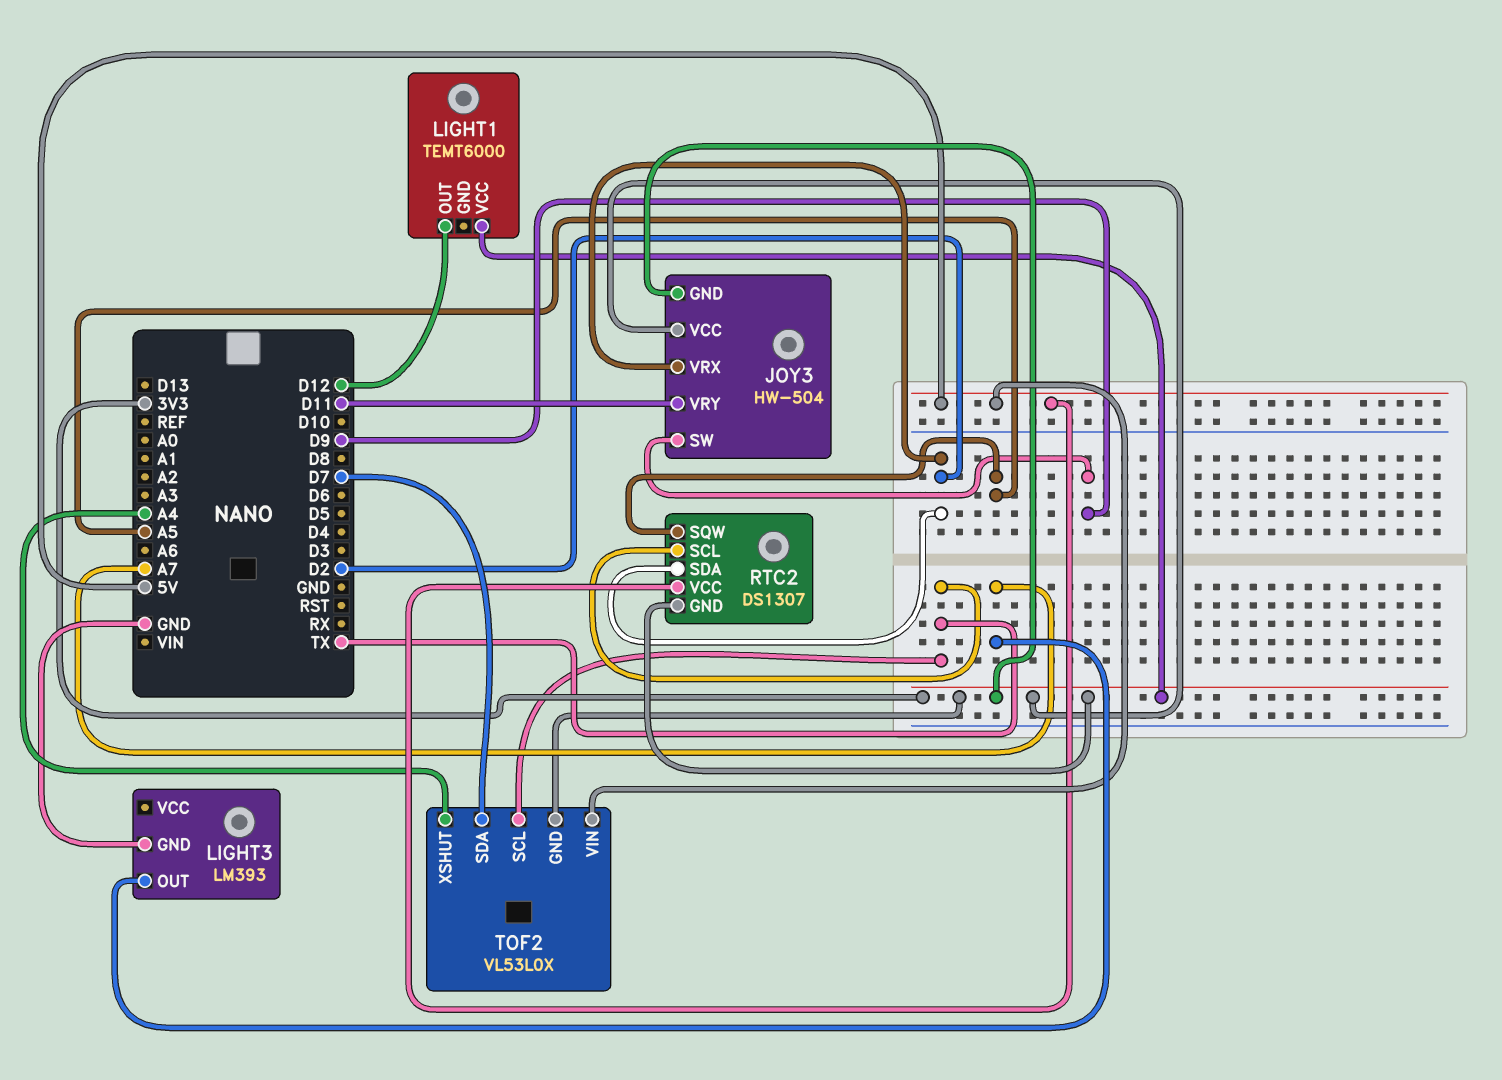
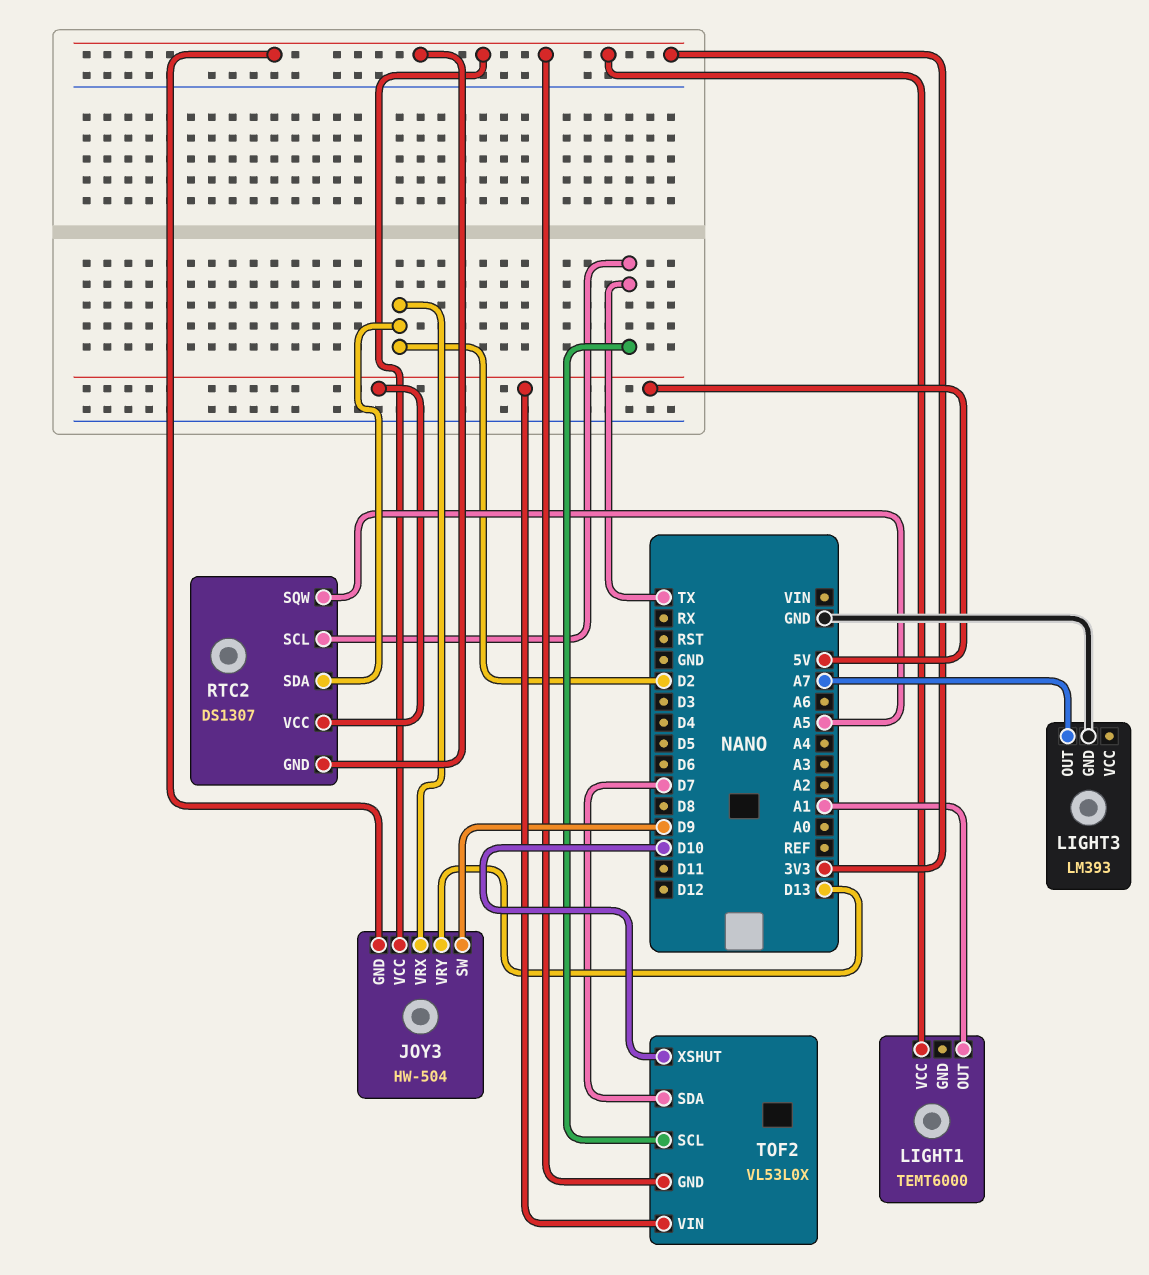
JOY3 pin VRY: D11 -> D13
LIGHT1 pin OUT: D12 -> A1
TOF2 pin XSHUT: A4 -> D10

